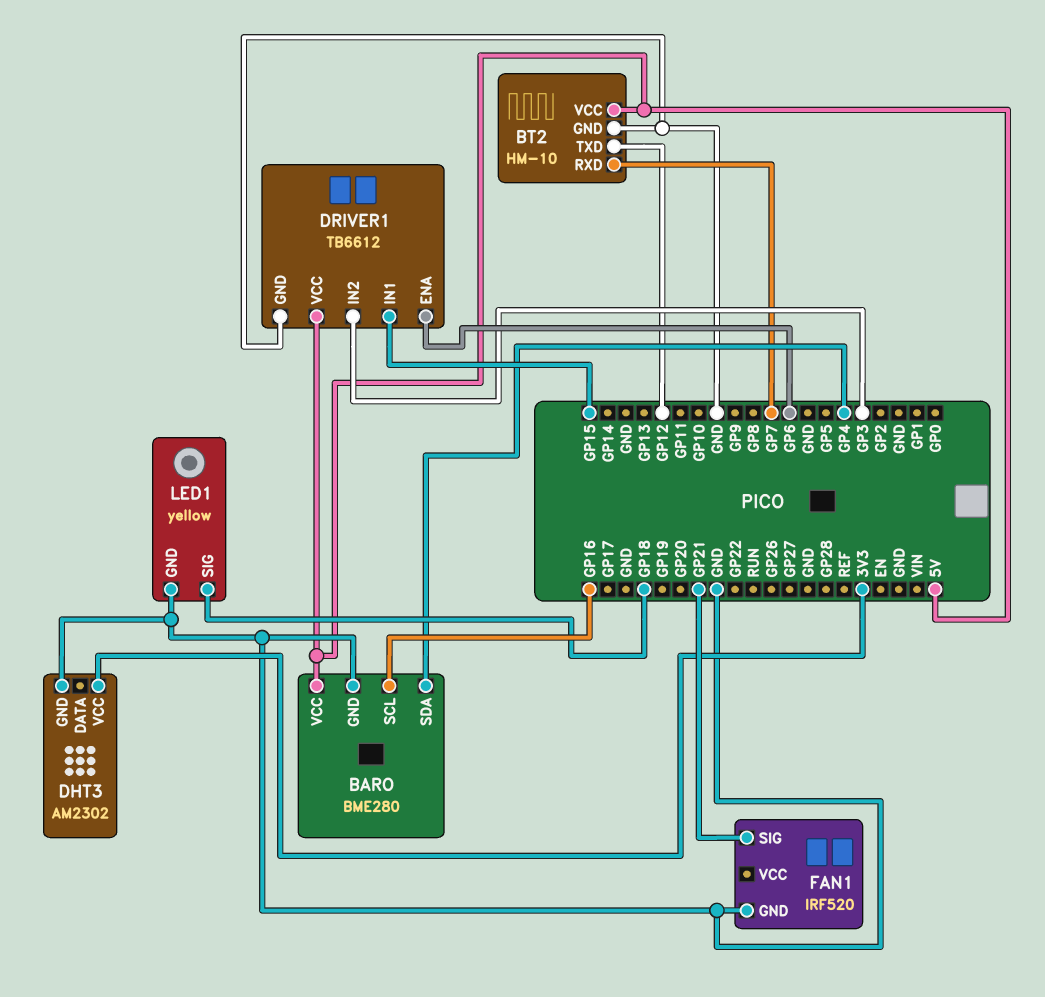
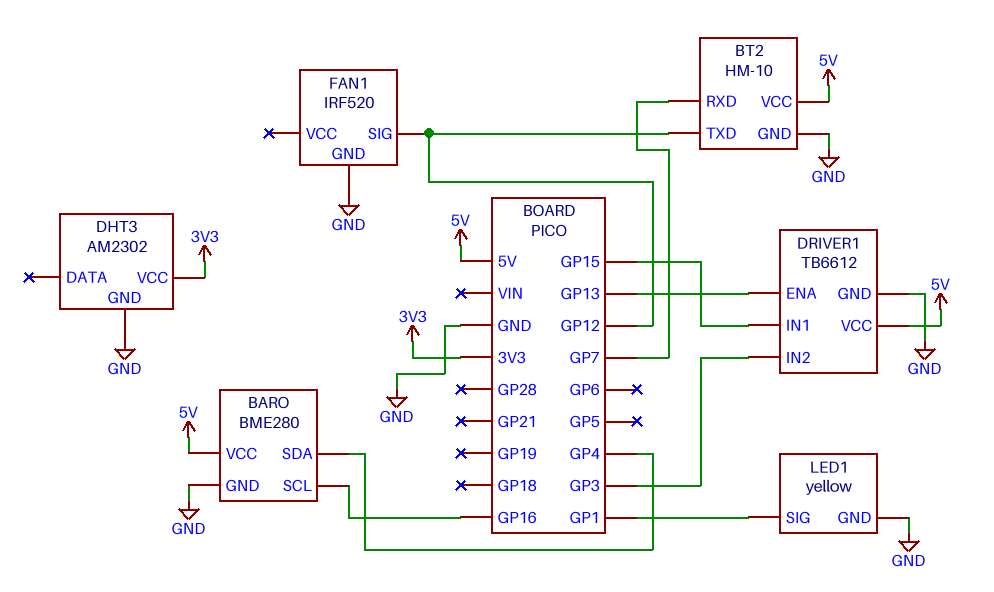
DRIVER1 pin ENA: GP6 -> GP13
FAN1 pin SIG: GP21 -> GP12
LED1 pin SIG: GP18 -> GP1

